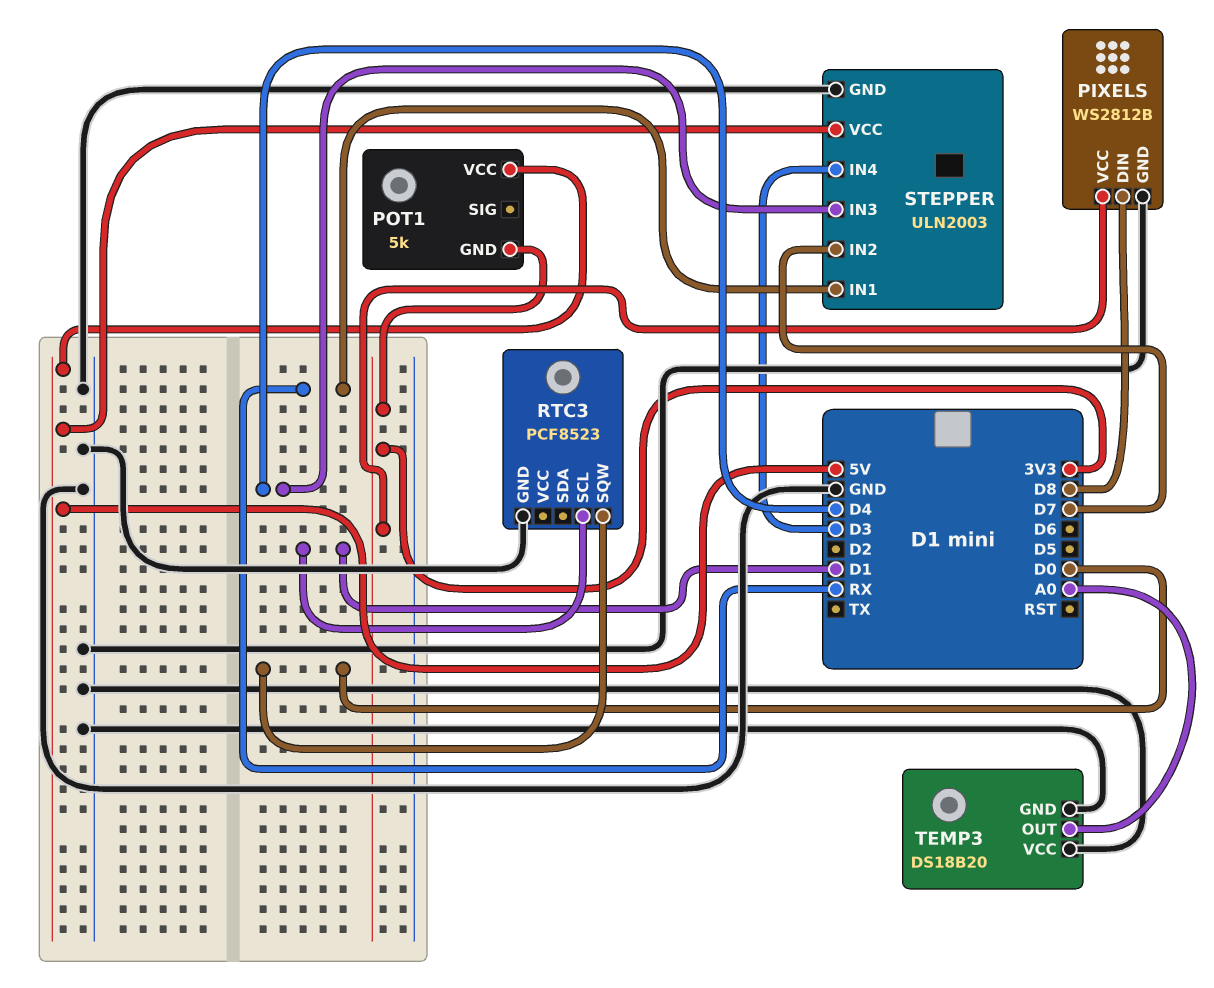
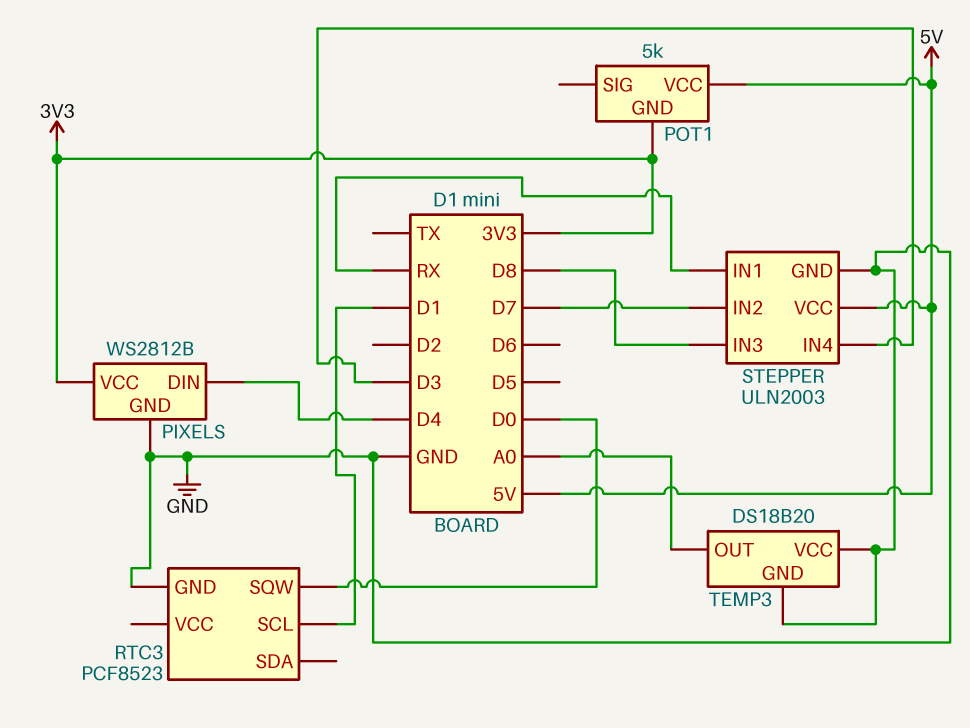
PIXELS pin DIN: D8 -> D4
STEPPER pin IN3: D4 -> D8

